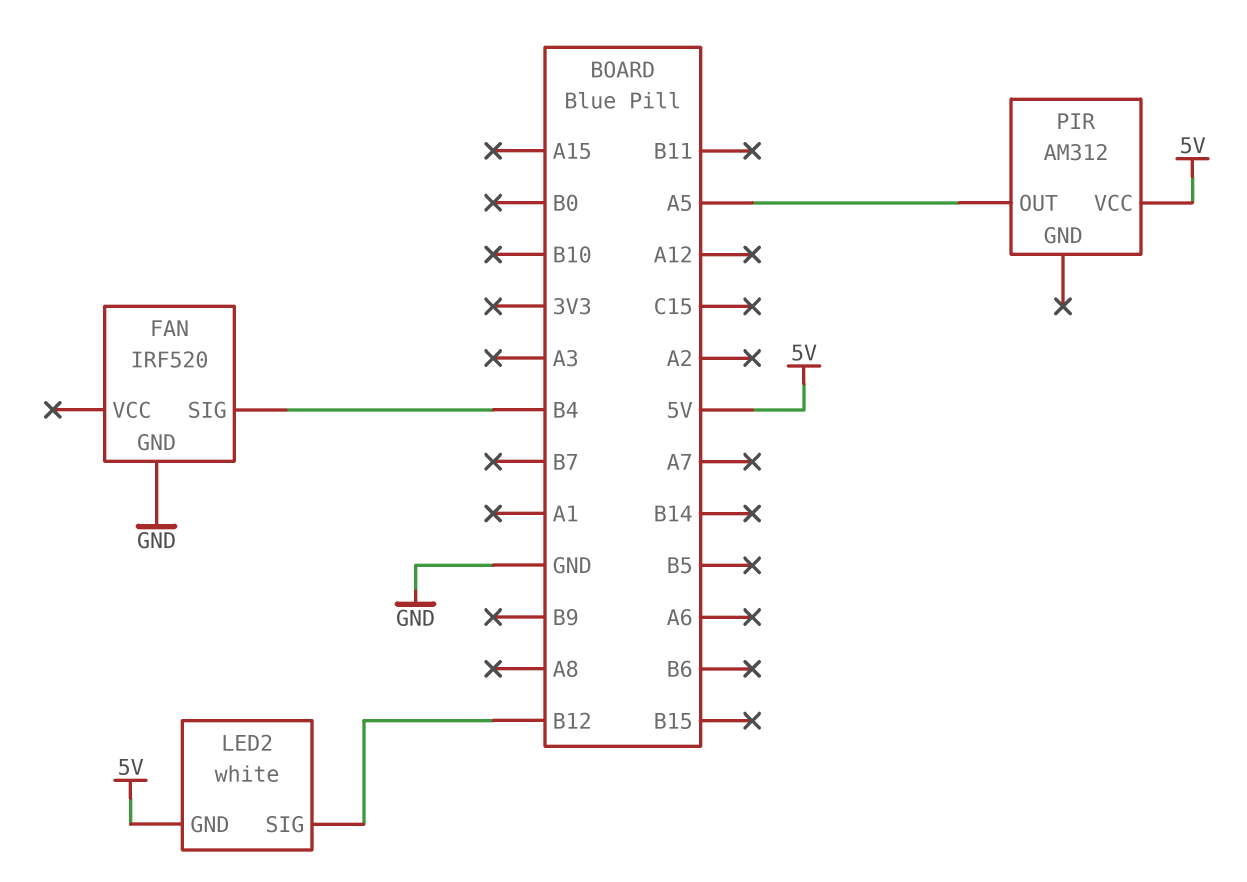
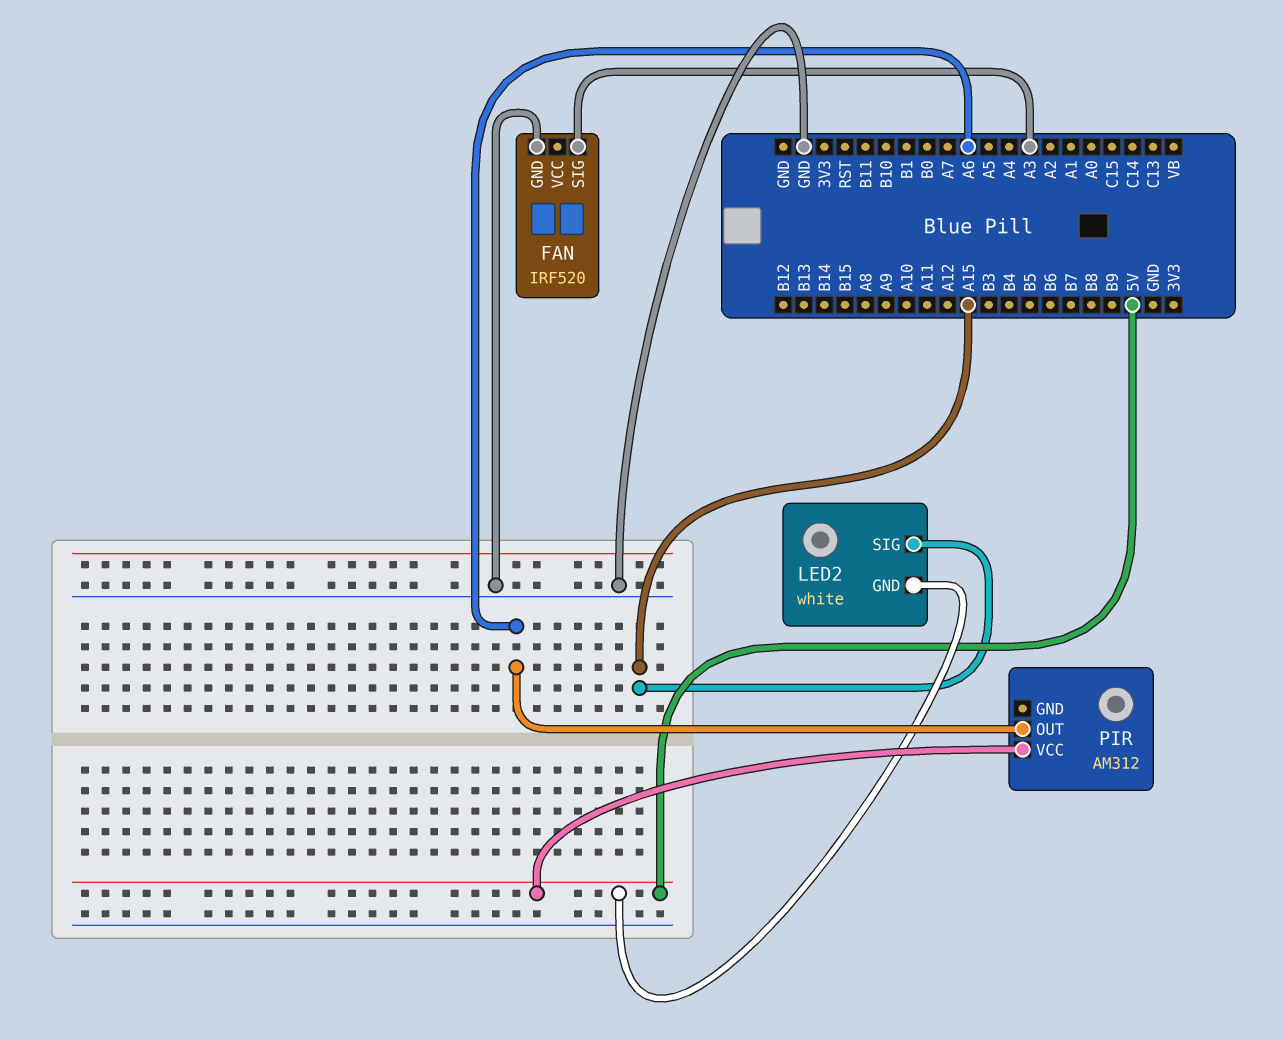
FAN pin SIG: B4 -> A3
LED2 pin SIG: B12 -> A15
PIR pin OUT: A5 -> A6

